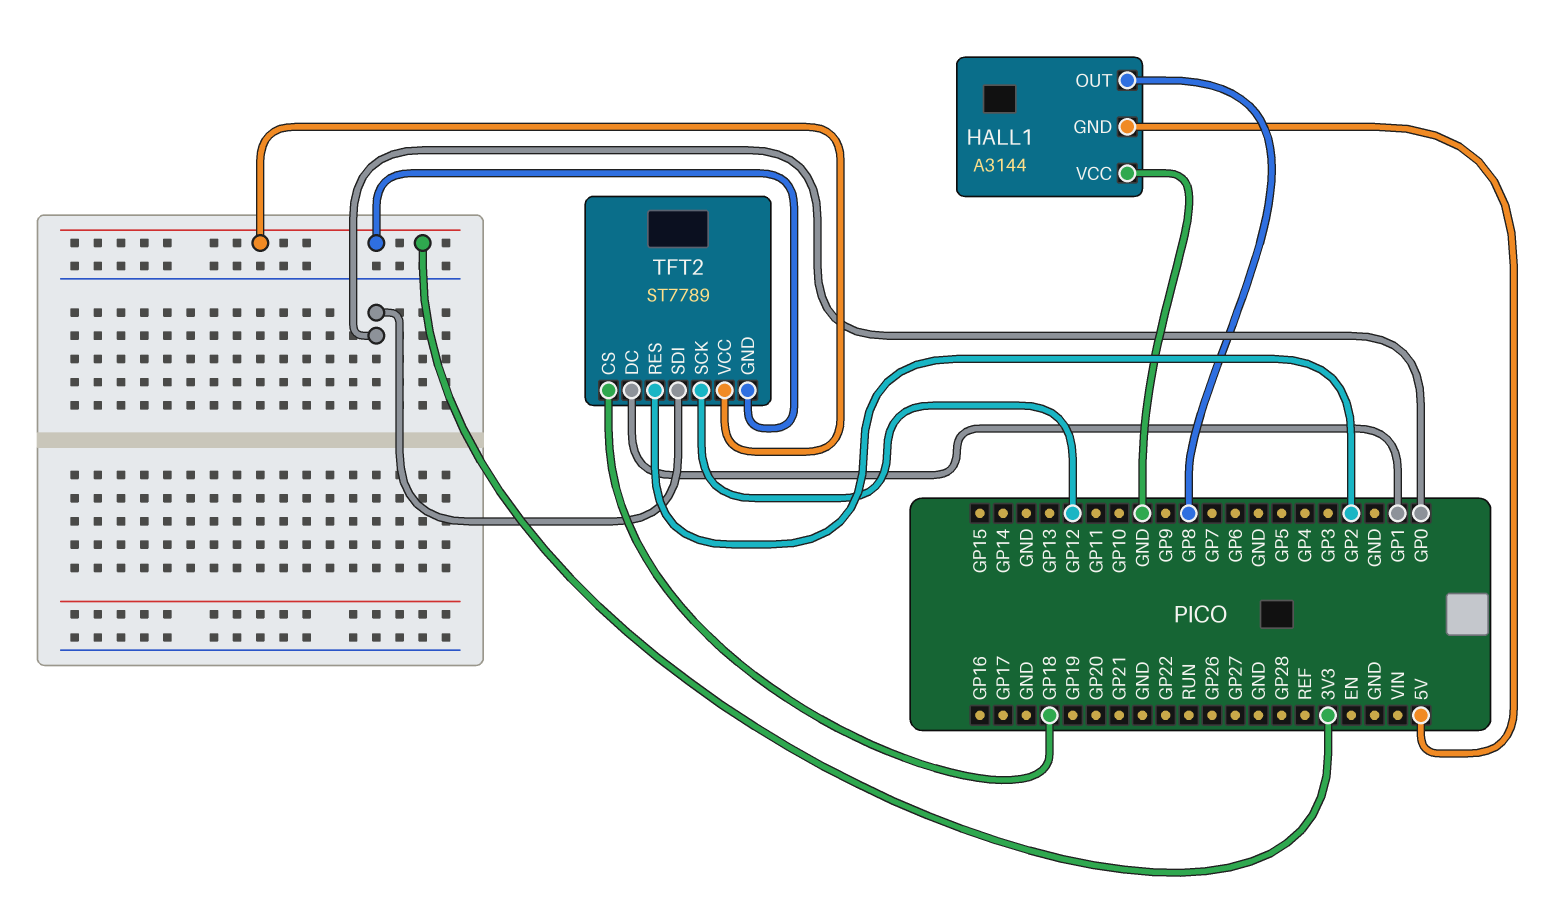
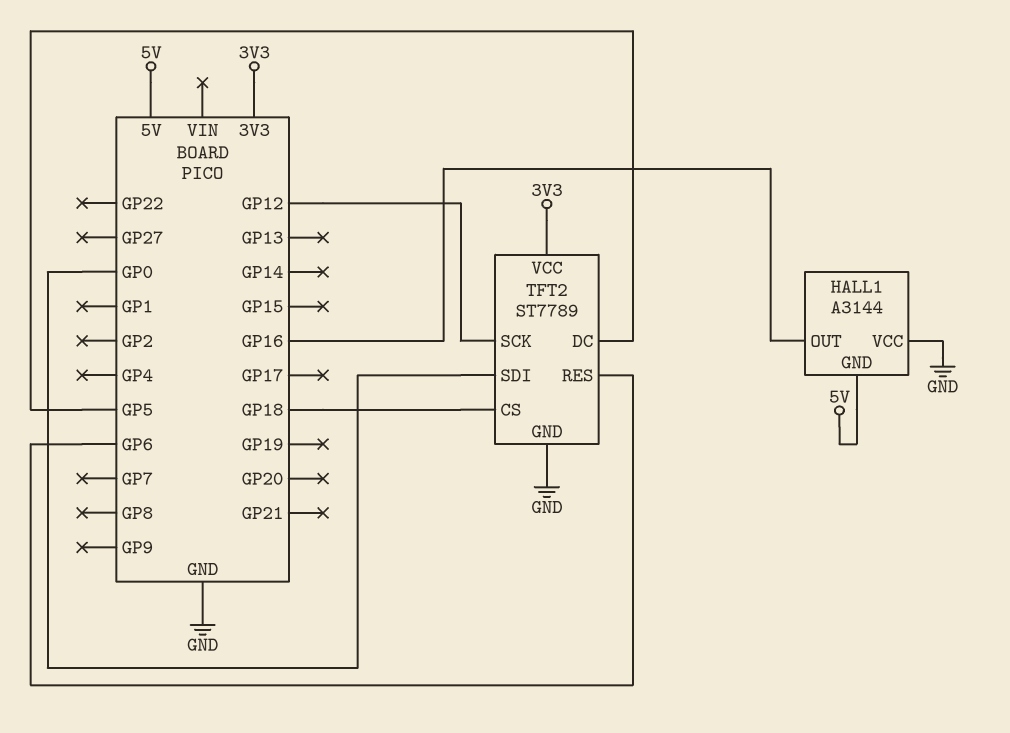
HALL1 pin OUT: GP8 -> GP16
TFT2 pin DC: GP1 -> GP5
TFT2 pin GND: 3V3 -> GND
TFT2 pin RES: GP2 -> GP6

